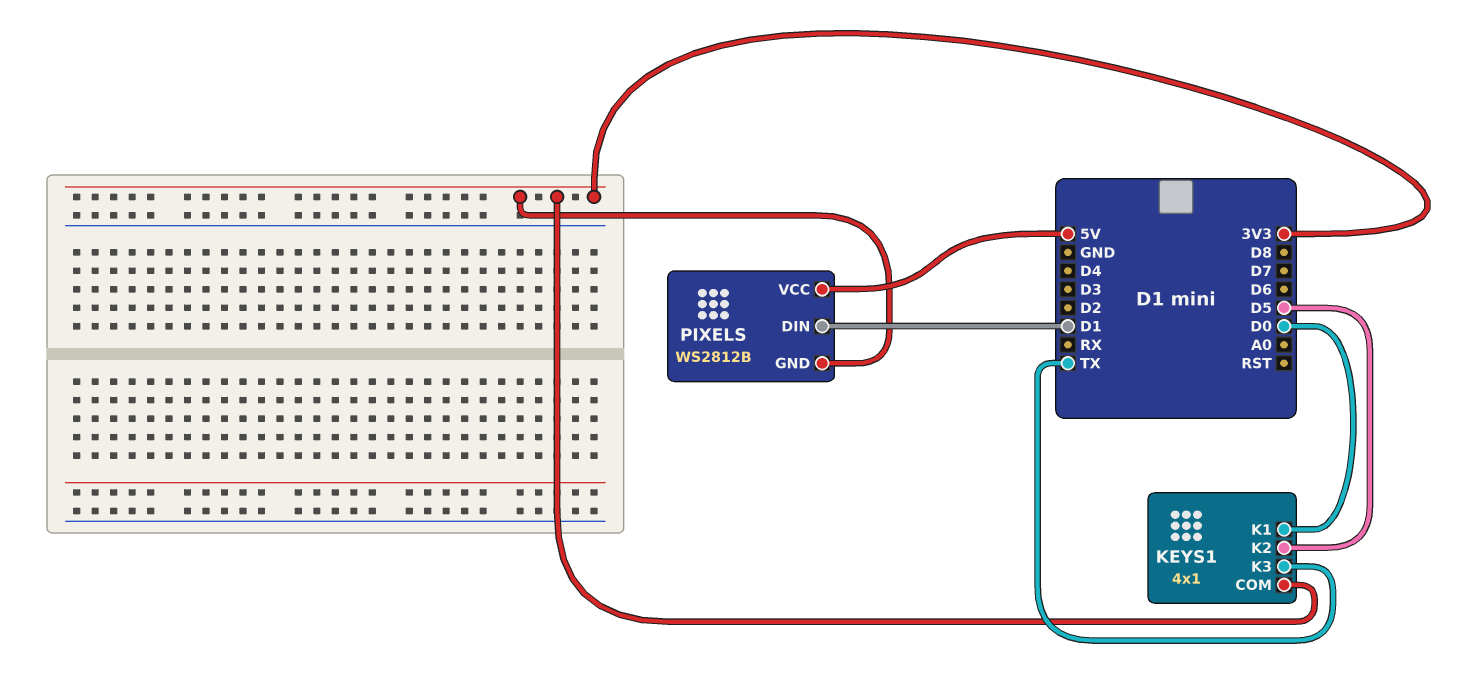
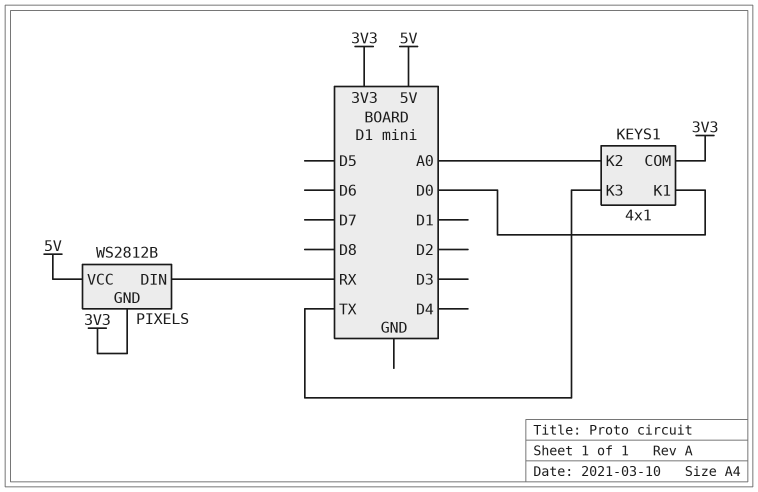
KEYS1 pin K2: D5 -> A0
PIXELS pin DIN: D1 -> RX

